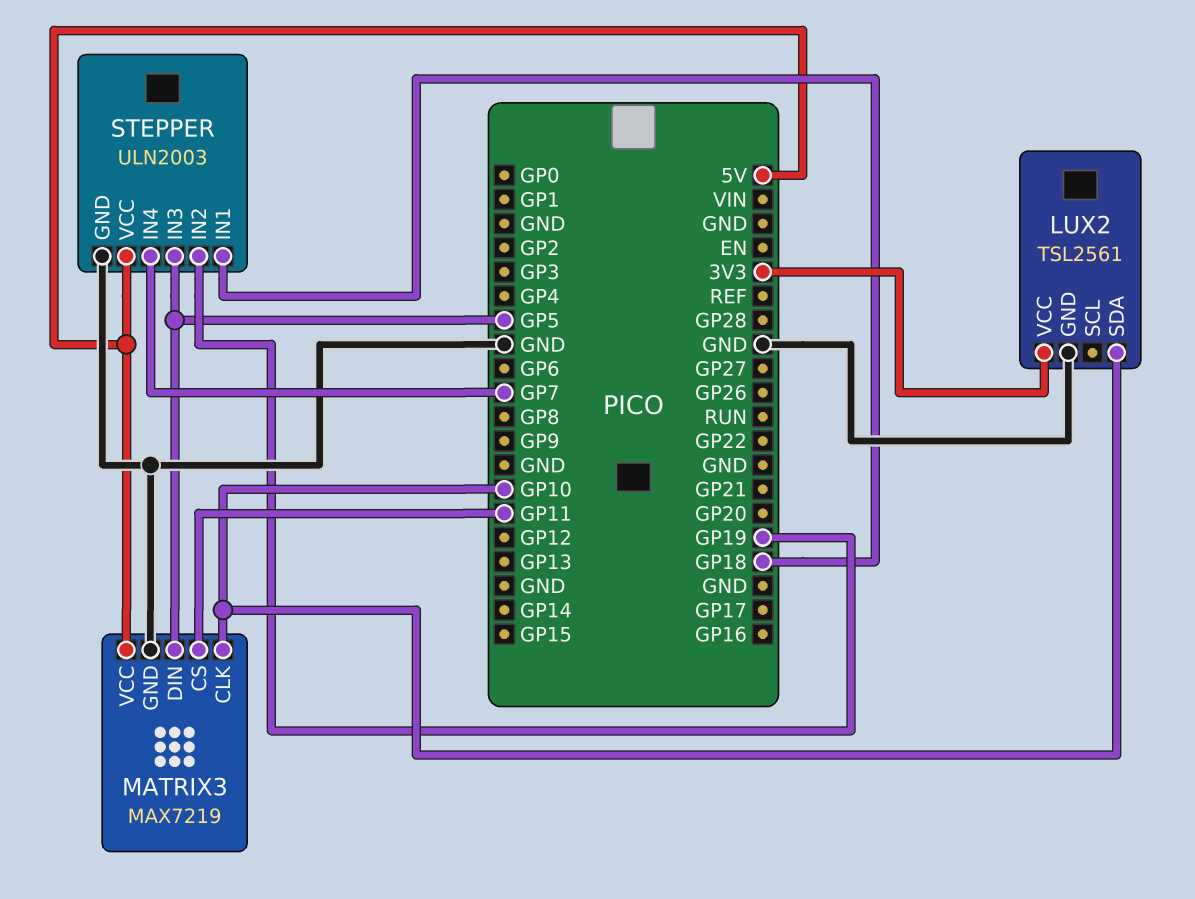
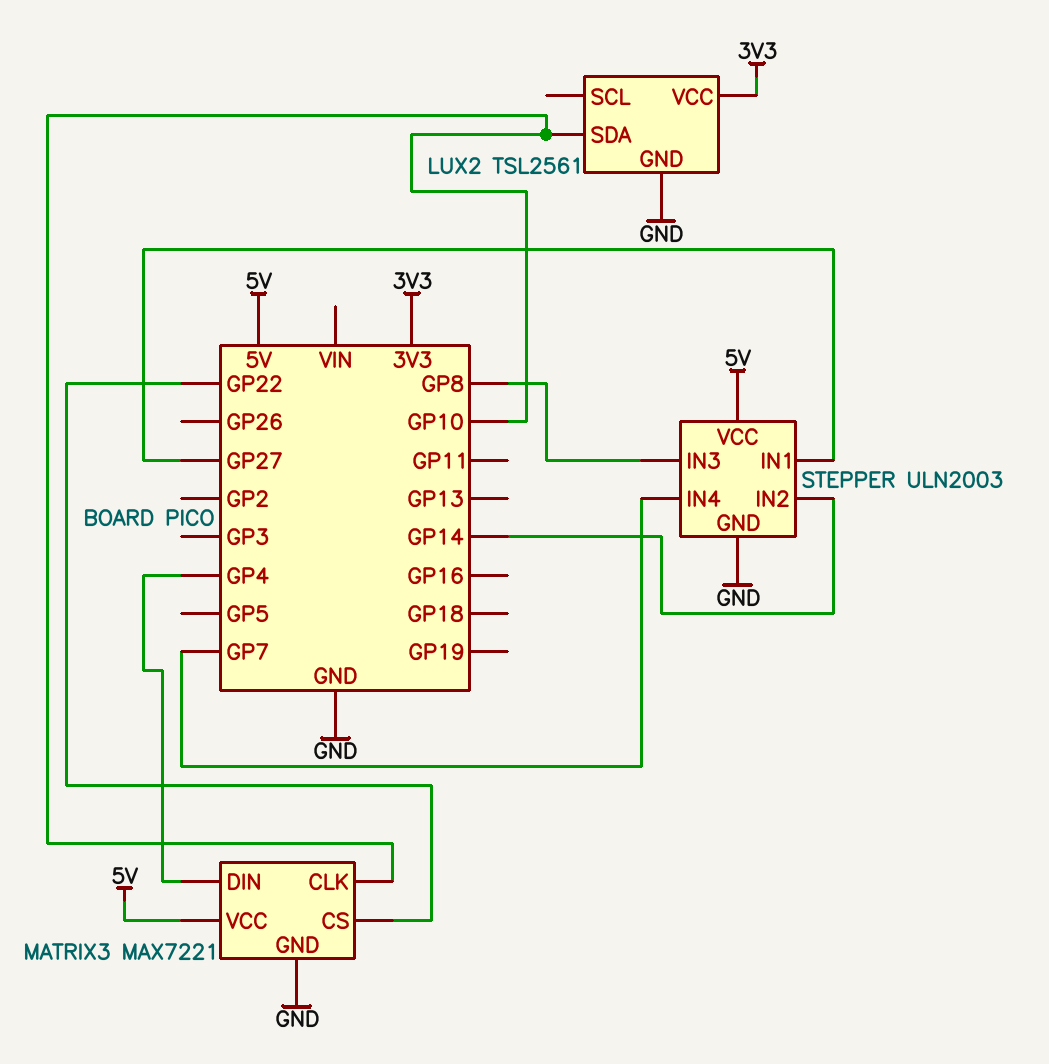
MATRIX3: MAX7219 -> MAX7221
MATRIX3 pin CS: GP11 -> GP22
MATRIX3 pin DIN: GP5 -> GP4
STEPPER pin IN1: GP18 -> GP27
STEPPER pin IN2: GP19 -> GP14
STEPPER pin IN3: GP5 -> GP8

